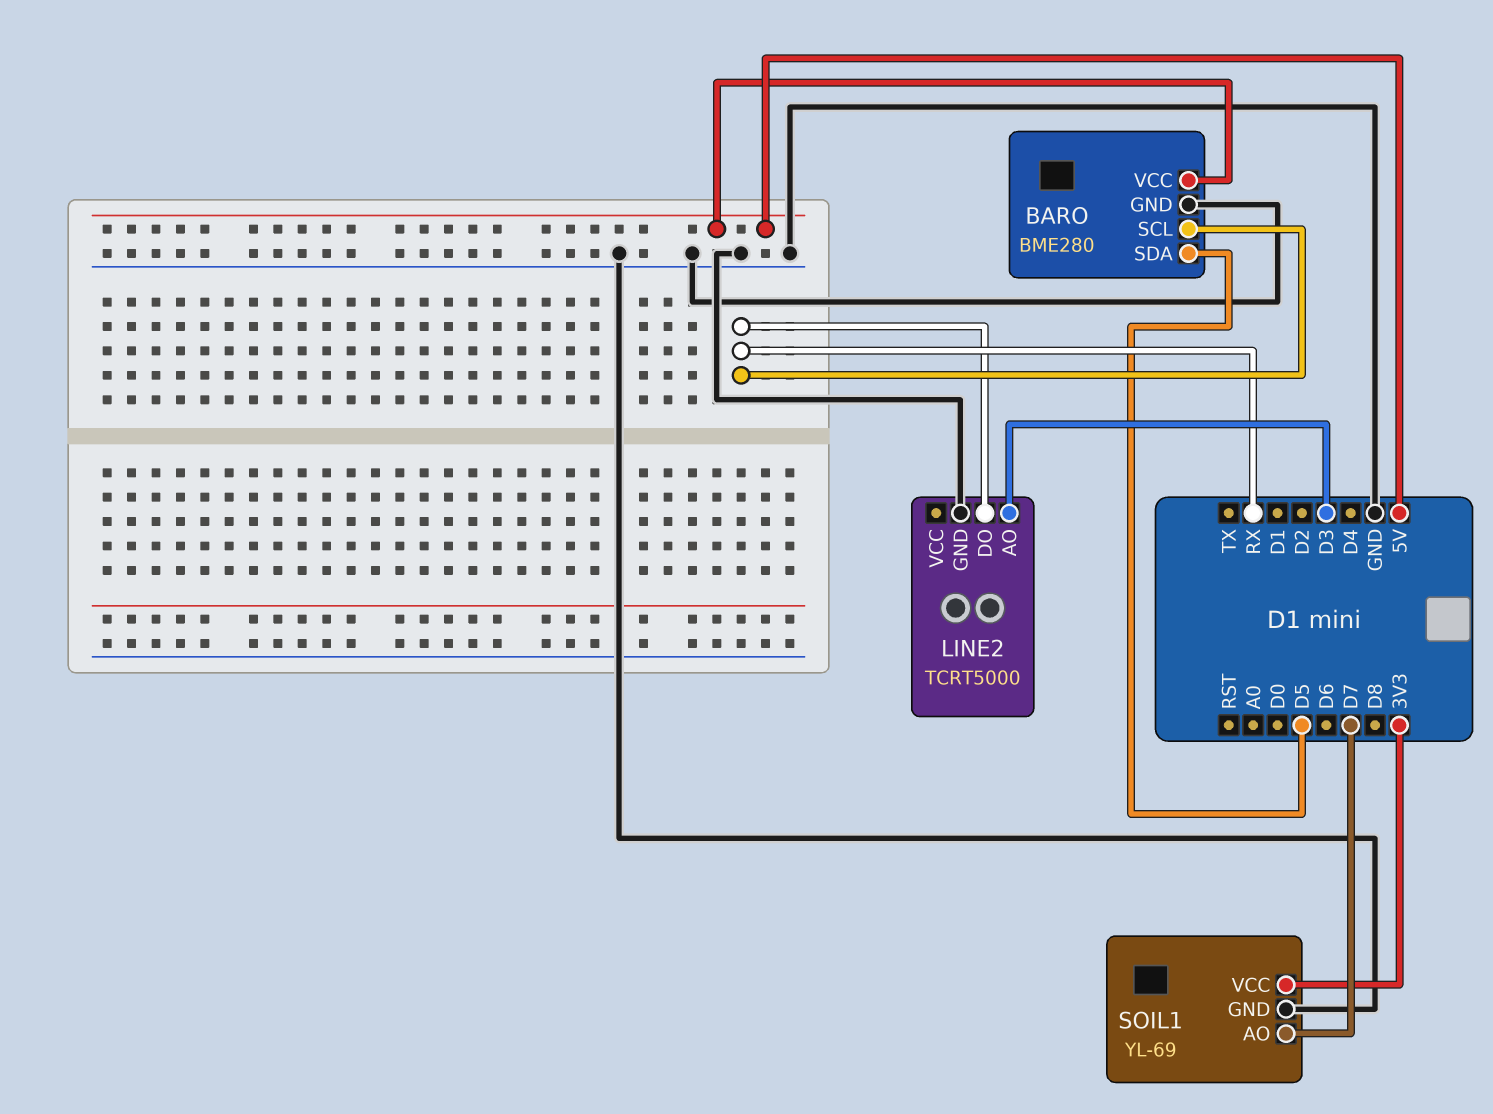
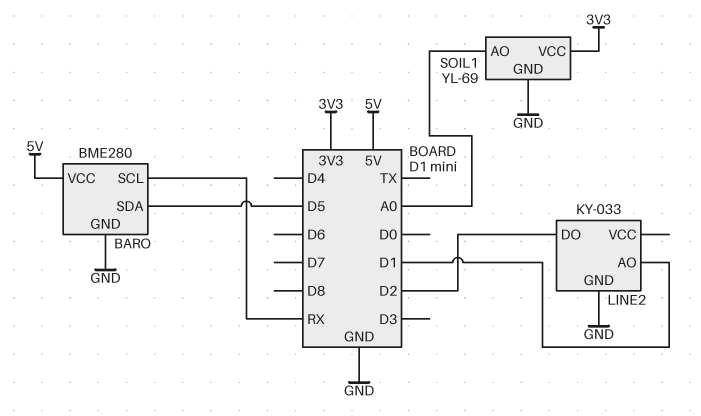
LINE2: TCRT5000 -> KY-033
LINE2 pin AO: D3 -> D1
LINE2 pin DO: RX -> D2
SOIL1 pin AO: D7 -> A0

